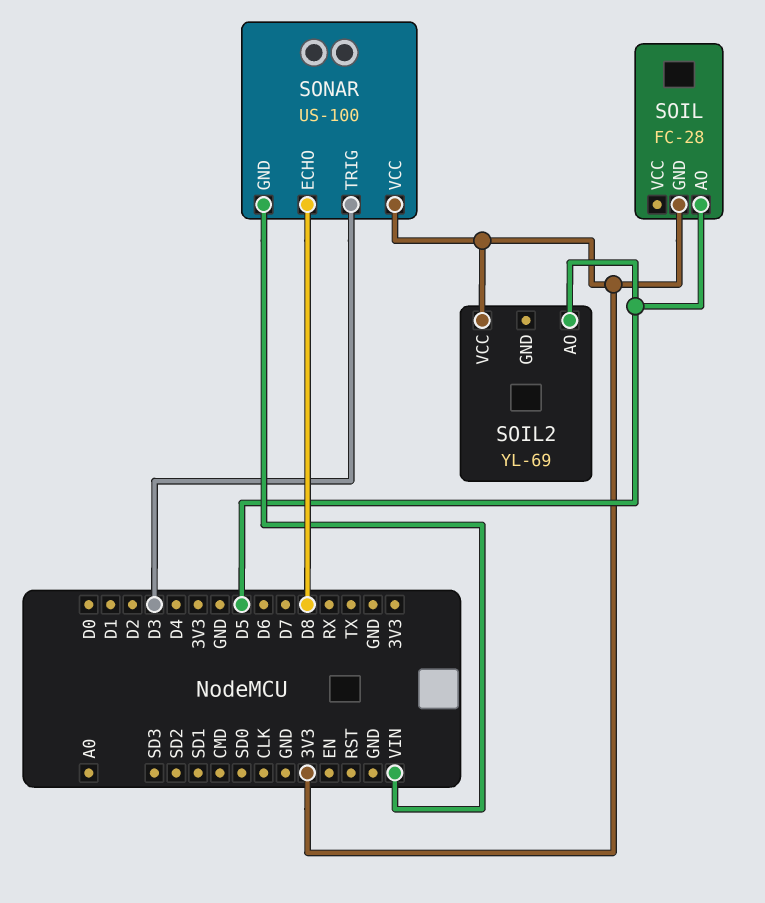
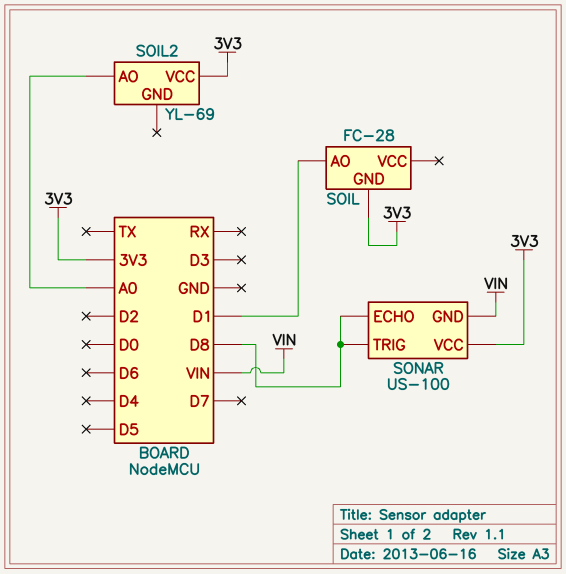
SOIL pin AO: D5 -> D1
SOIL2 pin AO: D5 -> A0
SONAR pin TRIG: D3 -> D8

